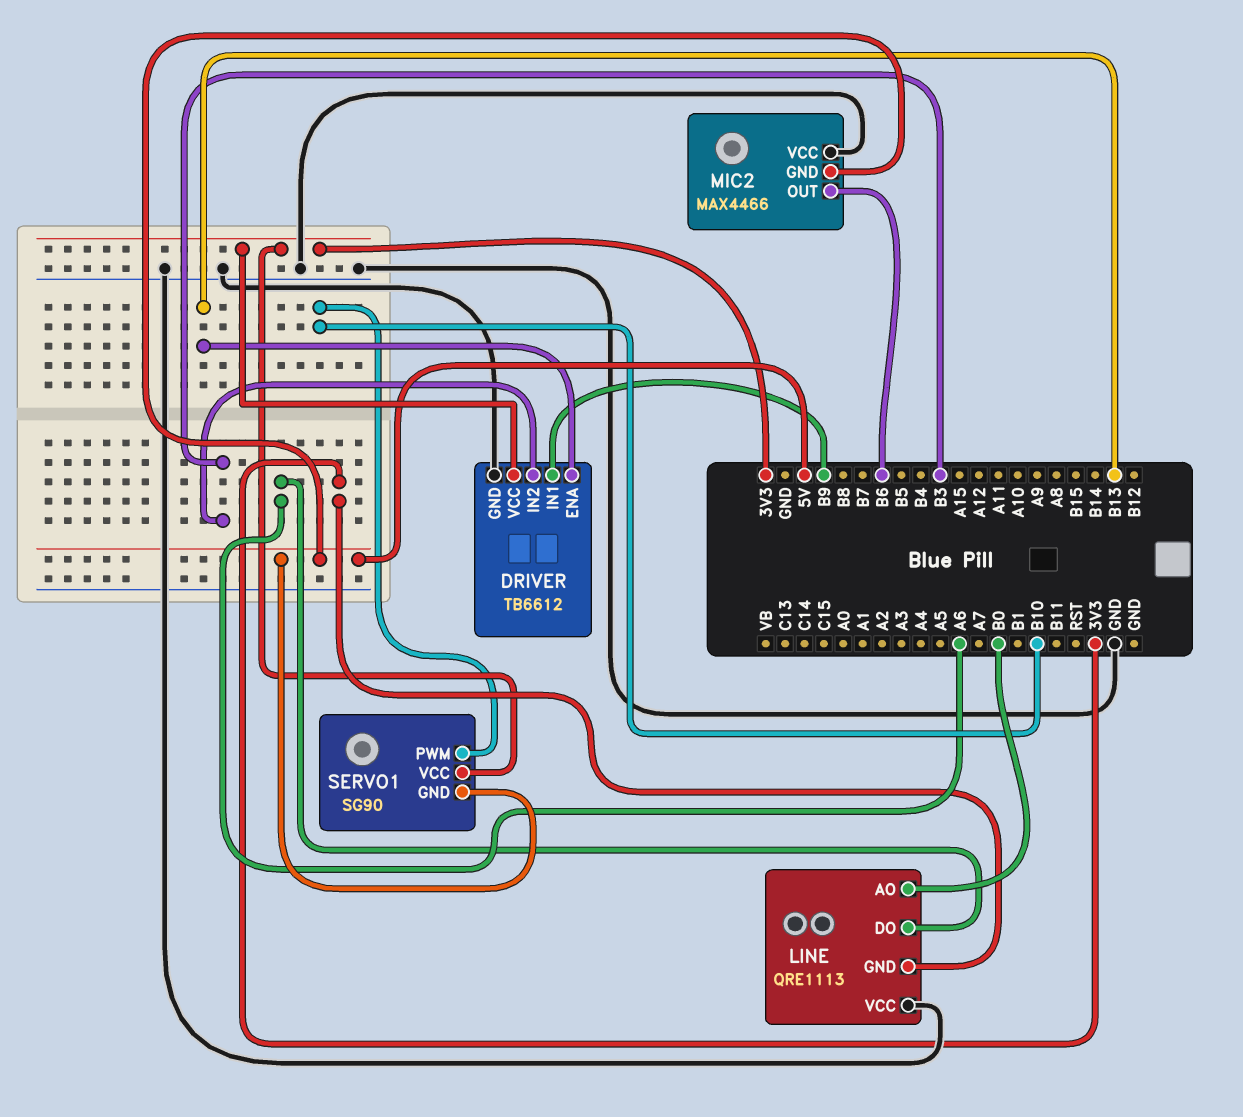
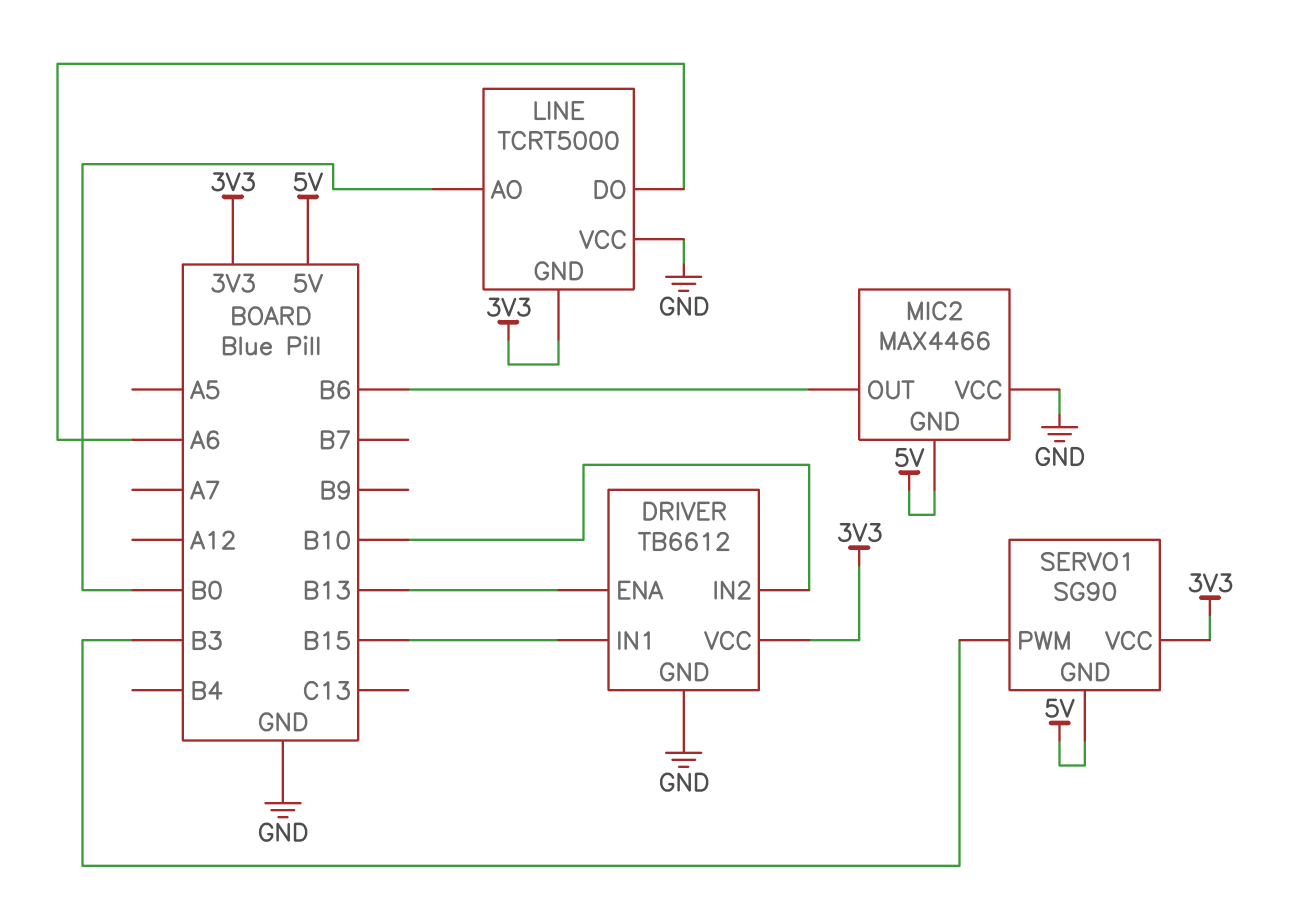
DRIVER pin IN1: B9 -> B15
DRIVER pin IN2: B3 -> B10
LINE: QRE1113 -> TCRT5000
SERVO1 pin PWM: B10 -> B3

